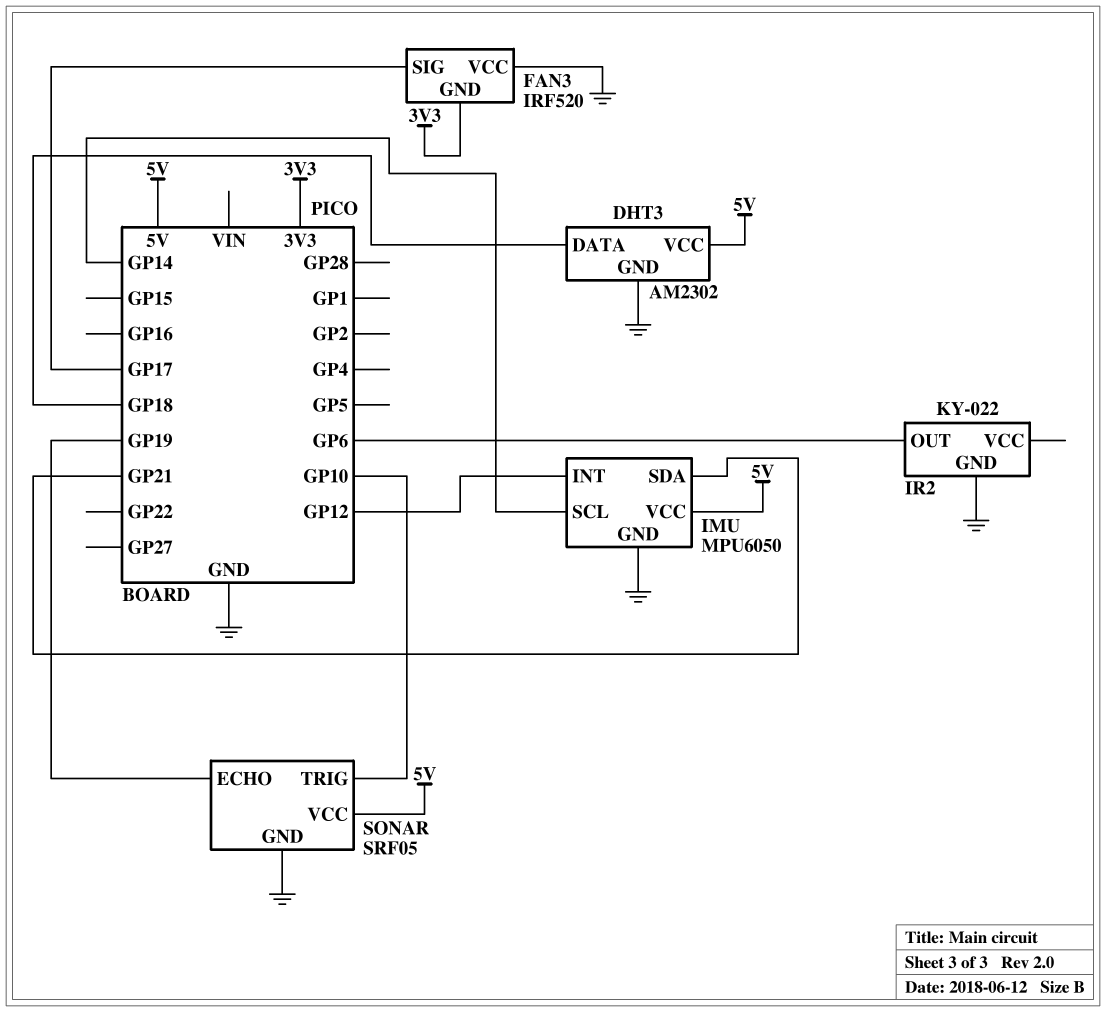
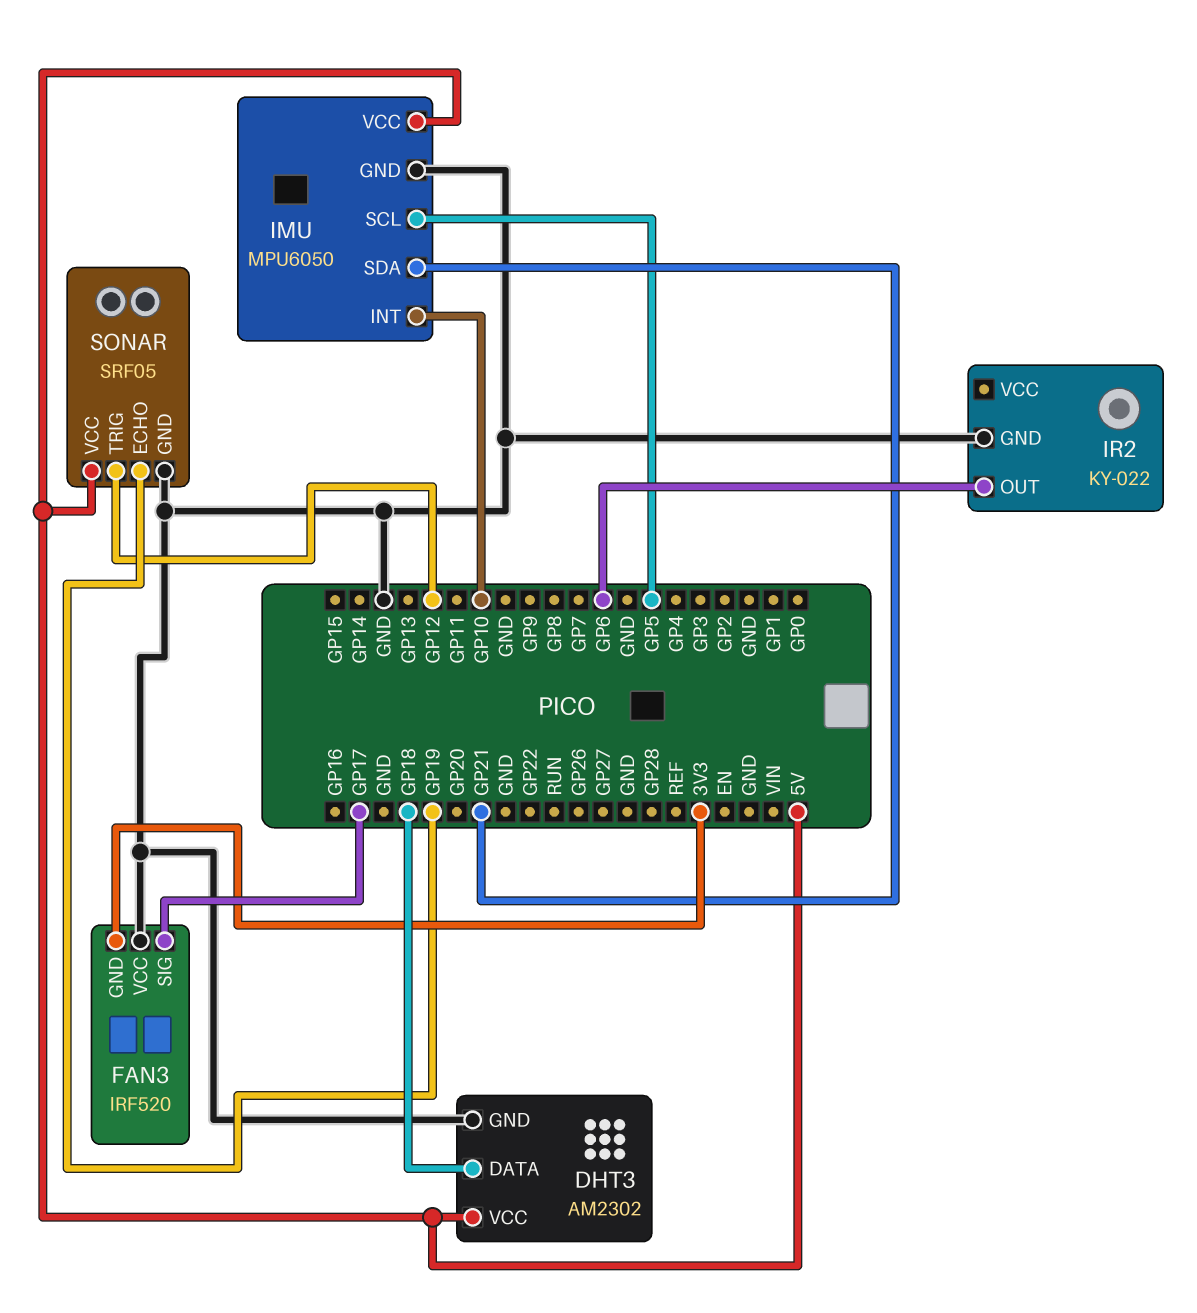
IMU pin INT: GP12 -> GP10
IMU pin SCL: GP14 -> GP5
SONAR pin TRIG: GP10 -> GP12

